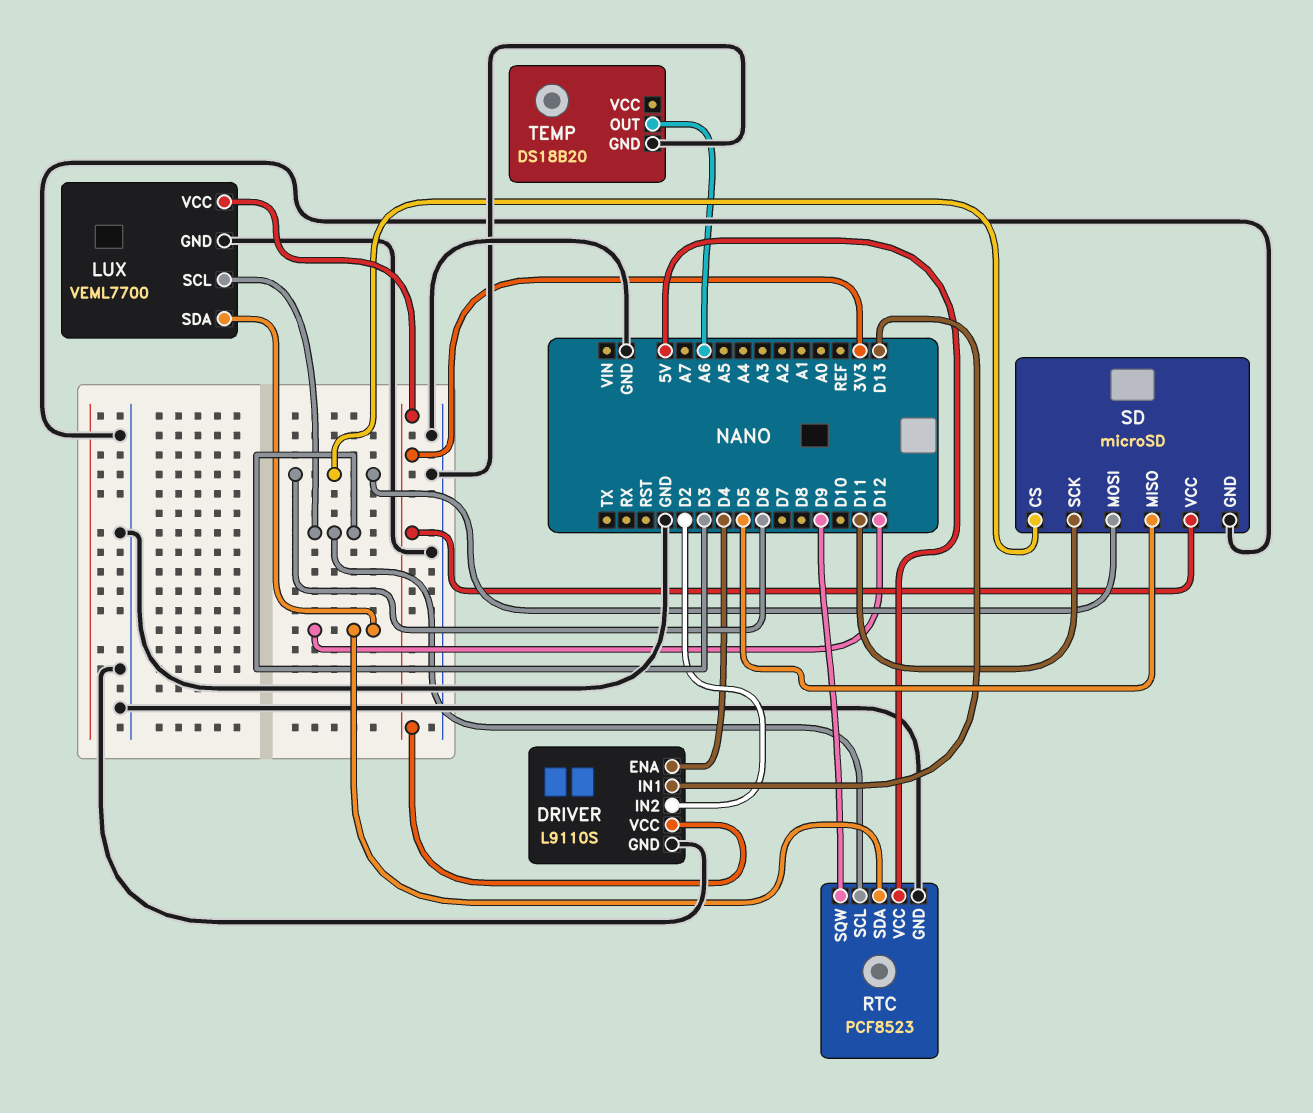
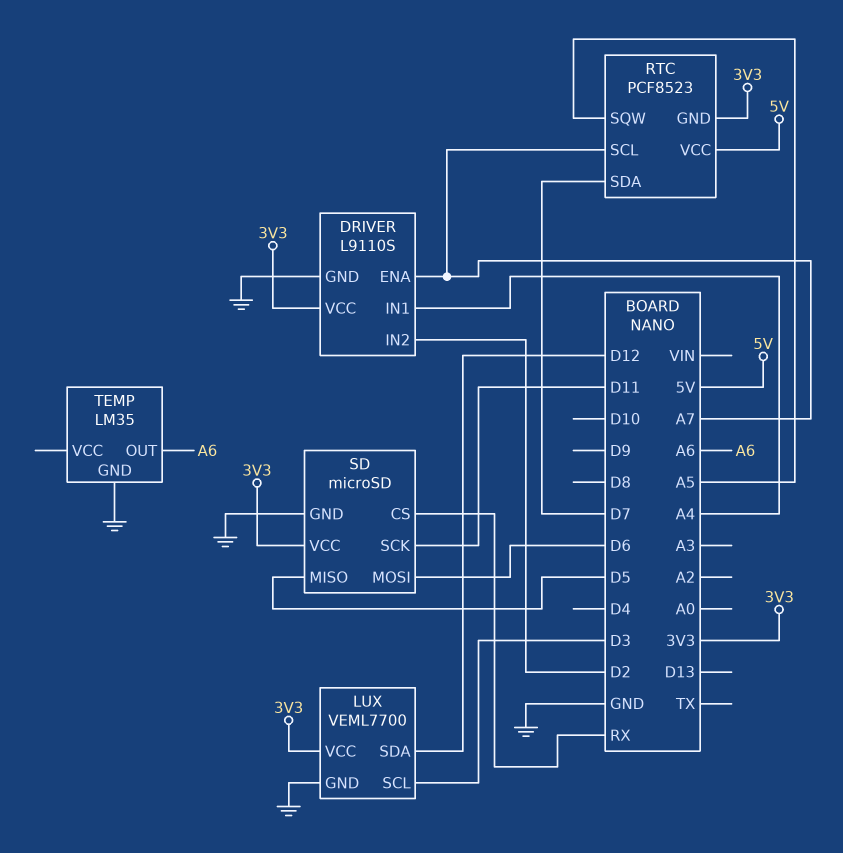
DRIVER pin ENA: D4 -> A7
DRIVER pin IN1: D13 -> A4
RTC pin GND: GND -> 3V3
RTC pin SCL: D3 -> A7
RTC pin SDA: D12 -> D7
RTC pin SQW: D9 -> A5
SD pin CS: D6 -> RX
TEMP: DS18B20 -> LM35

